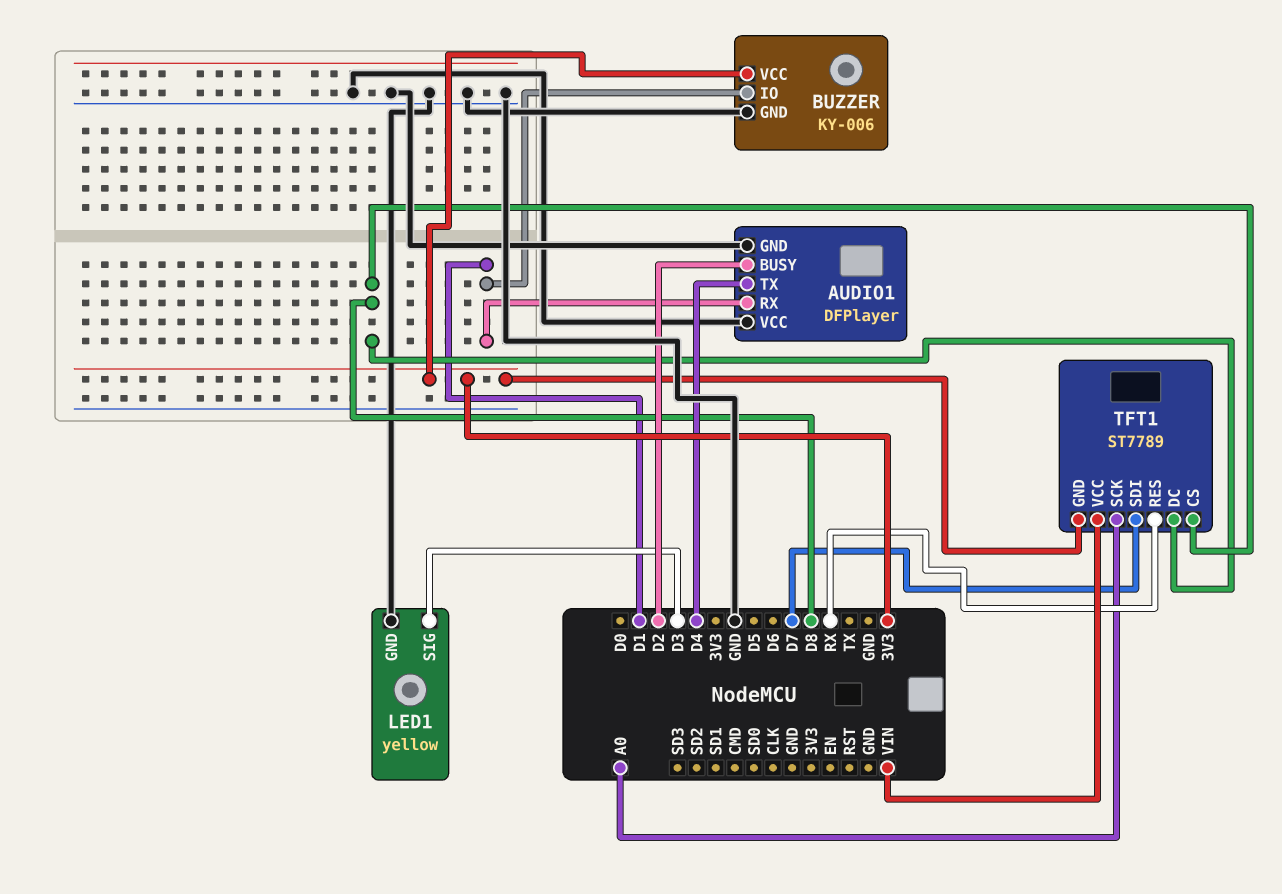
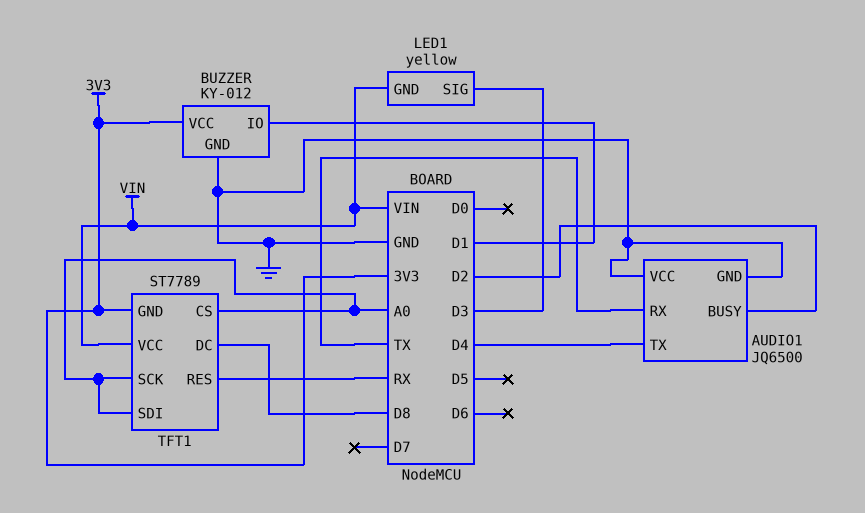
AUDIO1: DFPlayer -> JQ6500
AUDIO1 pin RX: D1 -> TX
BUZZER: KY-006 -> KY-012
LED1 pin GND: GND -> VIN
TFT1 pin CS: D8 -> A0
TFT1 pin SDI: D7 -> A0

